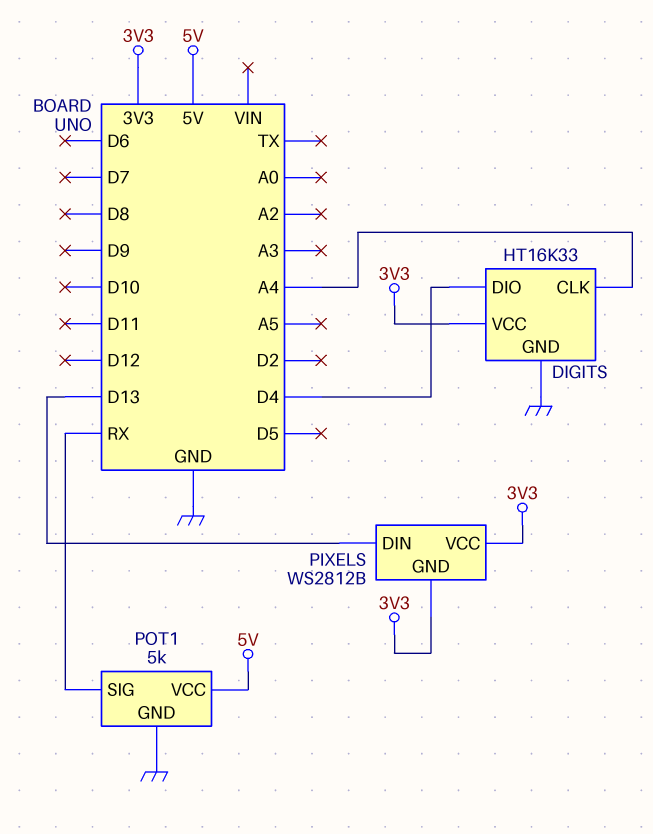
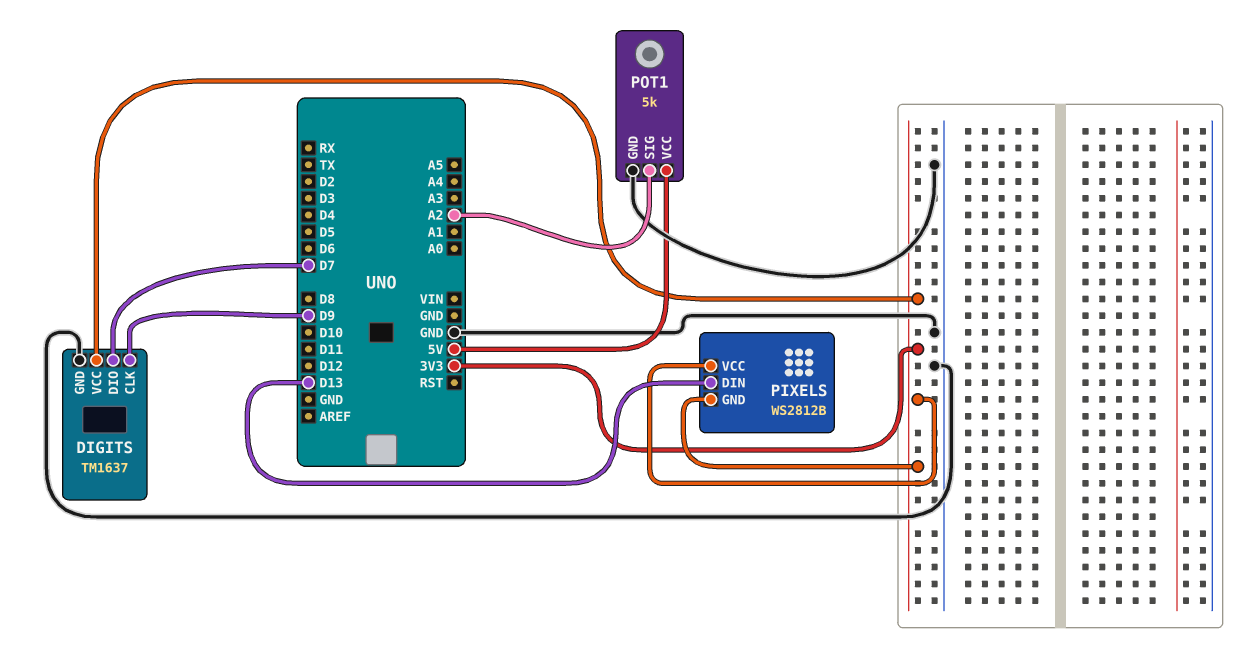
DIGITS: HT16K33 -> TM1637
DIGITS pin CLK: A4 -> D9
DIGITS pin DIO: D4 -> D7
POT1 pin SIG: RX -> A2

